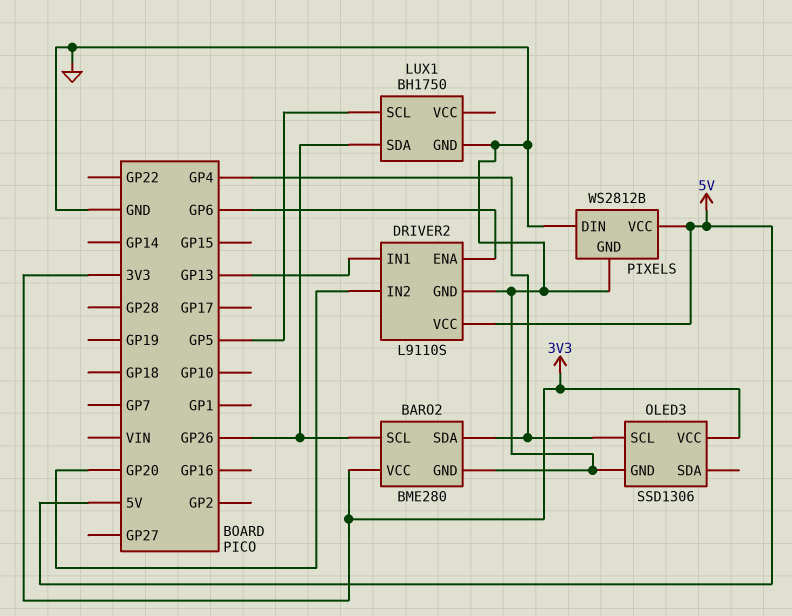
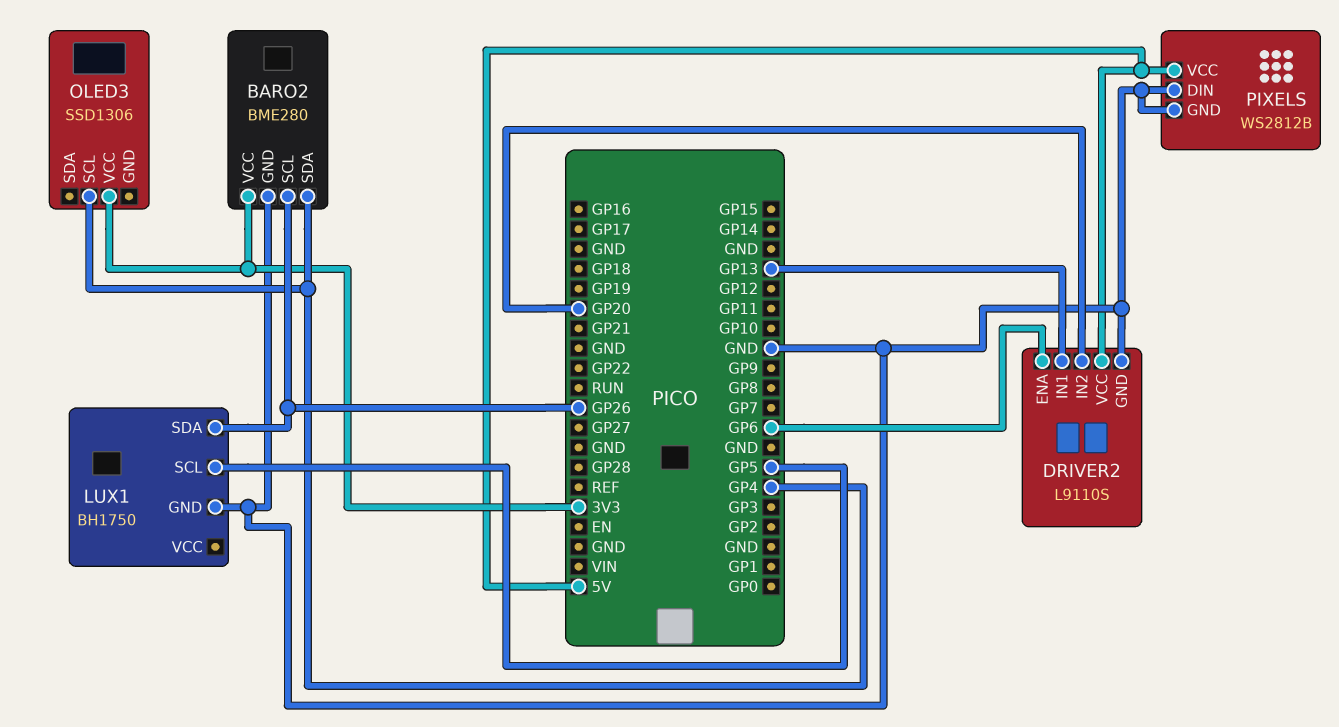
OLED3 pin GND: GND -> none

